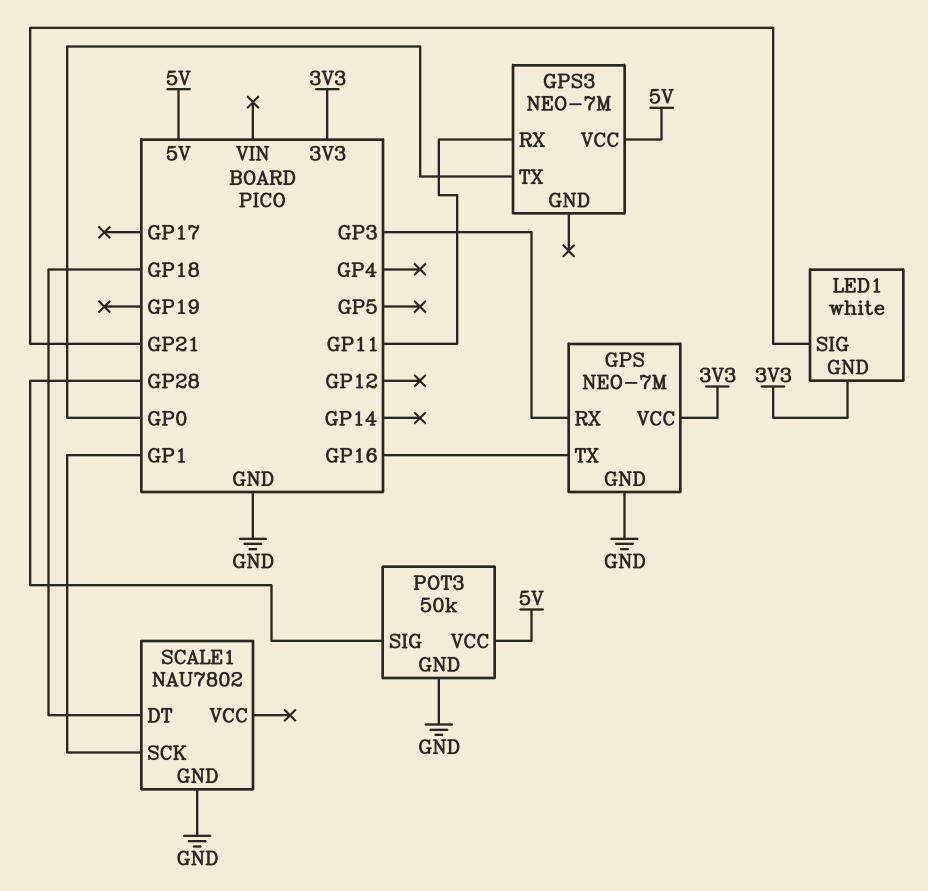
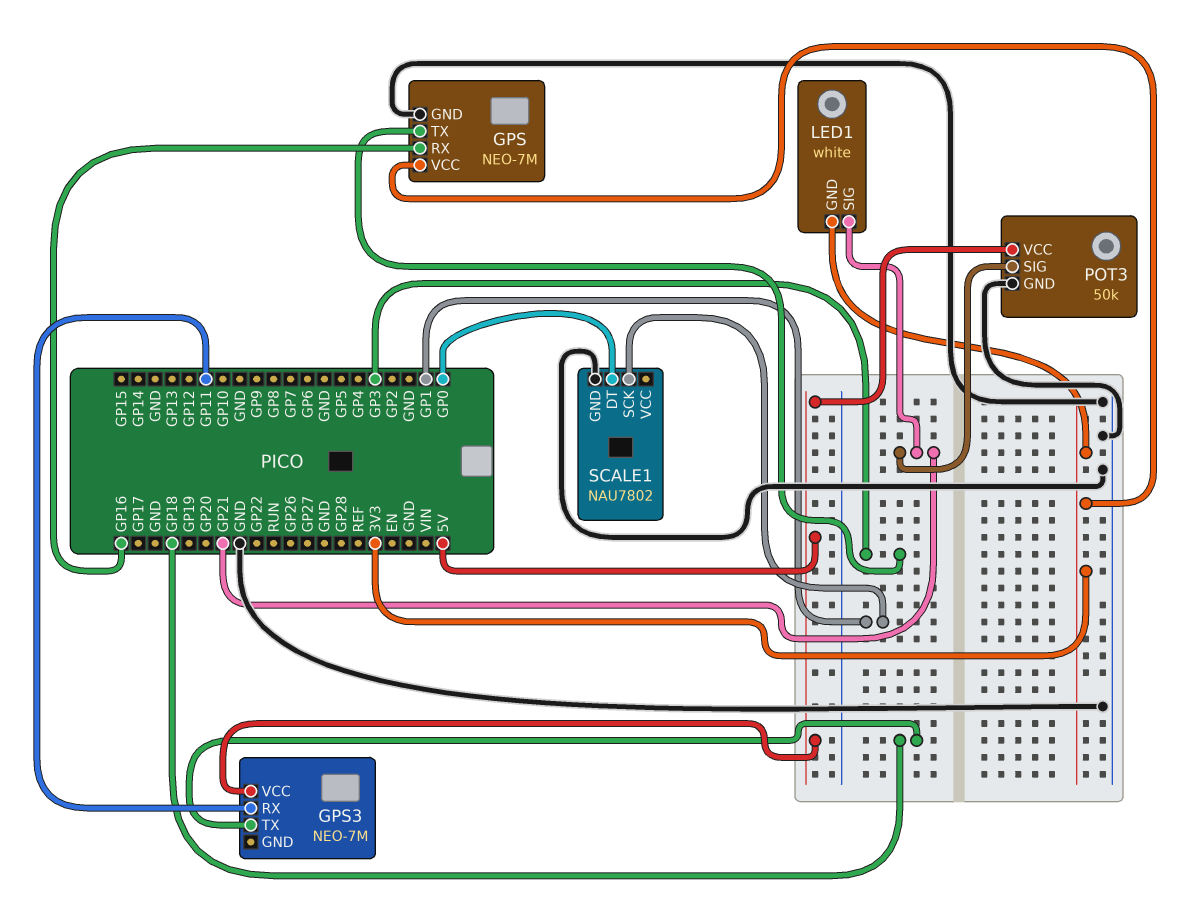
GPS pin RX: GP3 -> GP16
GPS pin TX: GP16 -> GP3
GPS3 pin TX: GP0 -> GP18
POT3 pin SIG: GP28 -> GP21
SCALE1 pin DT: GP18 -> GP0

